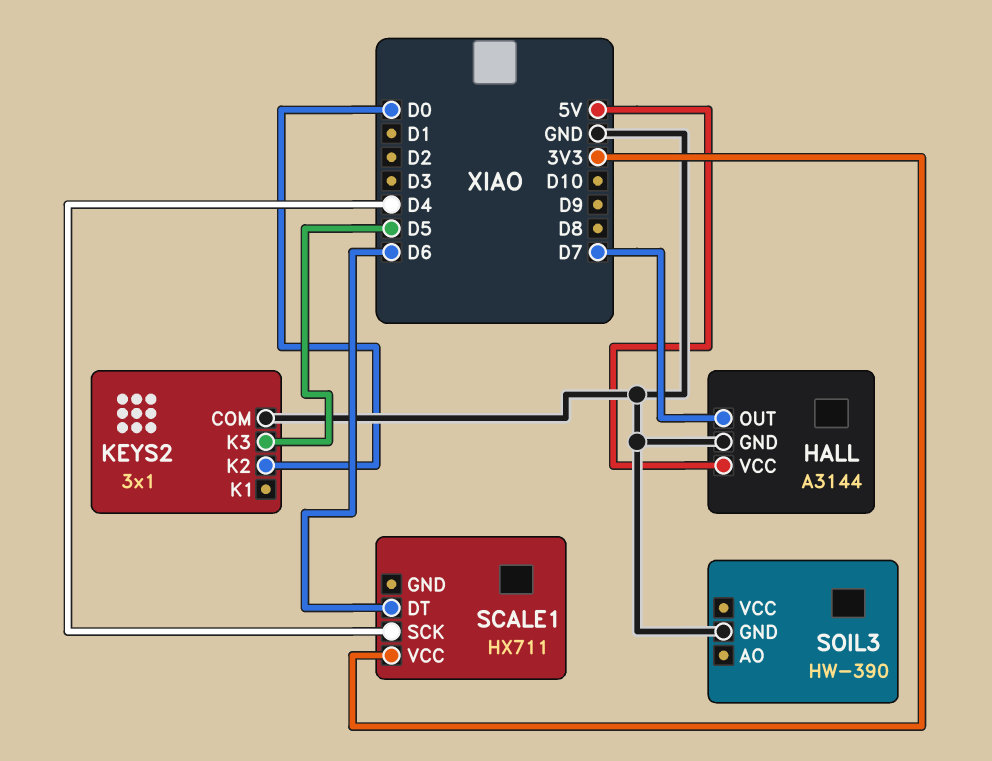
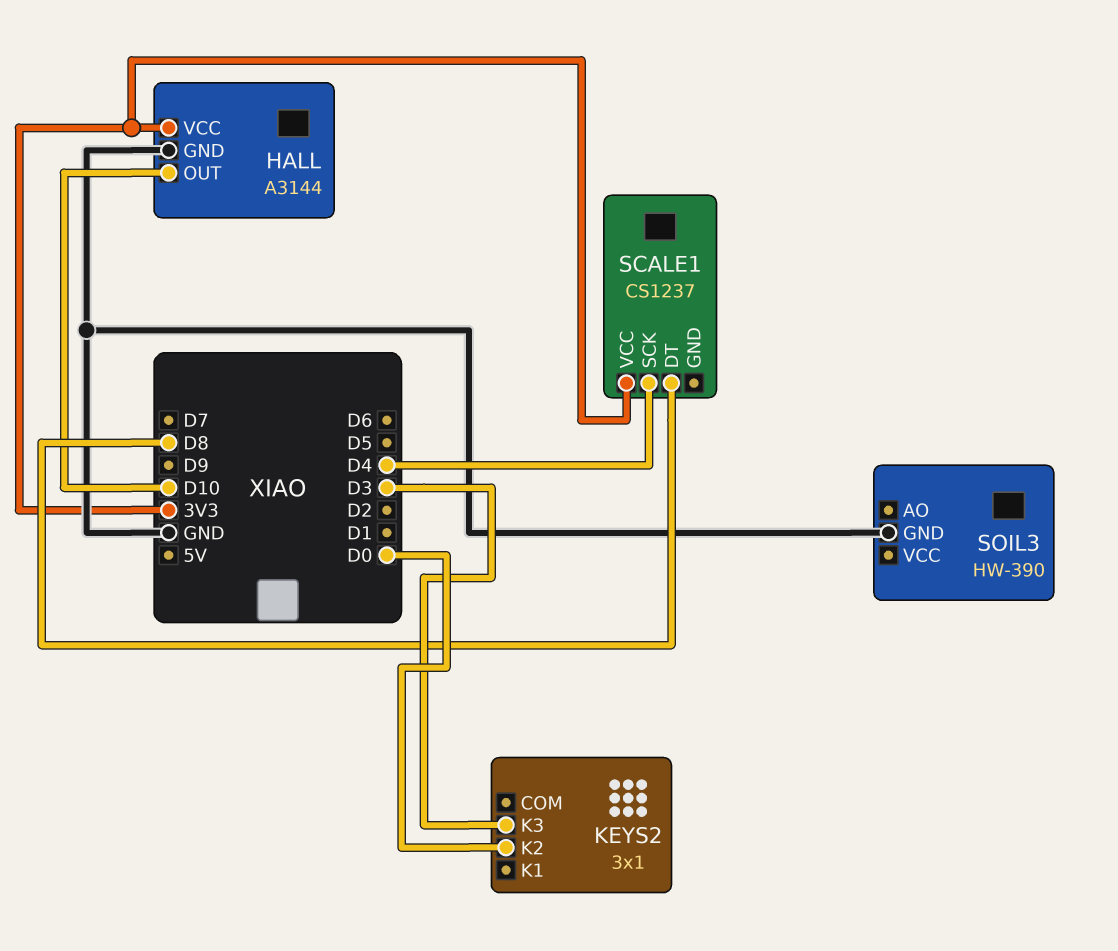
HALL pin OUT: D7 -> D10
HALL pin VCC: 5V -> 3V3
KEYS2 pin COM: GND -> none
KEYS2 pin K3: D5 -> D3
SCALE1: HX711 -> CS1237
SCALE1 pin DT: D6 -> D8

